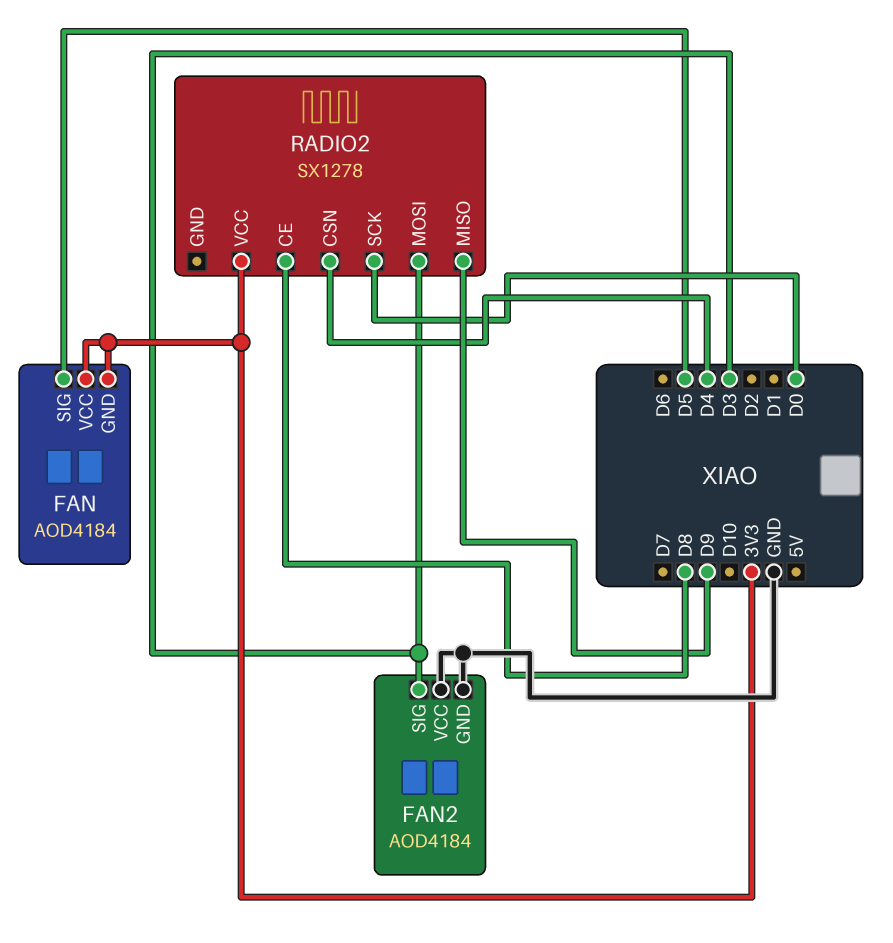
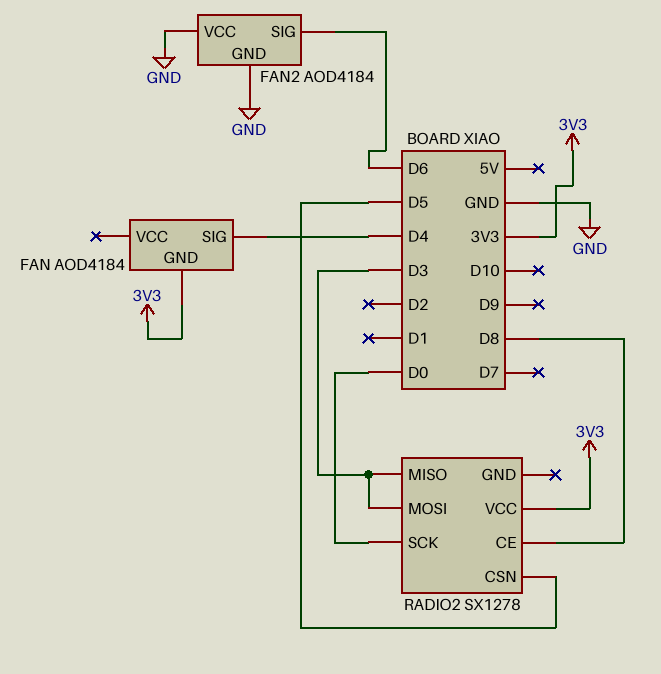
FAN pin SIG: D5 -> D4
FAN pin VCC: 3V3 -> none
FAN2 pin SIG: D3 -> D6
RADIO2 pin CSN: D4 -> D5
RADIO2 pin MISO: D9 -> D3

